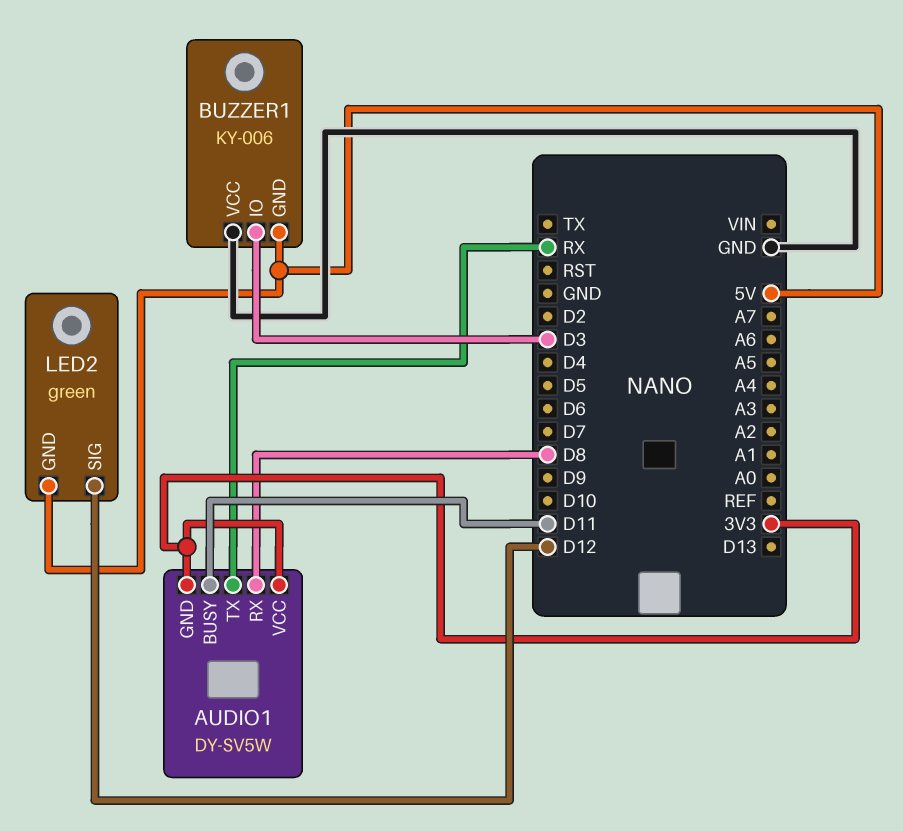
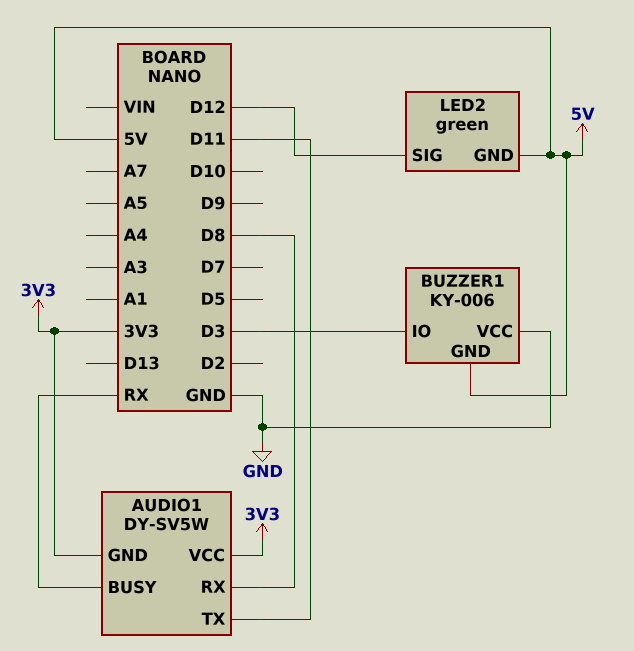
AUDIO1 pin BUSY: D11 -> RX
AUDIO1 pin TX: RX -> D11

